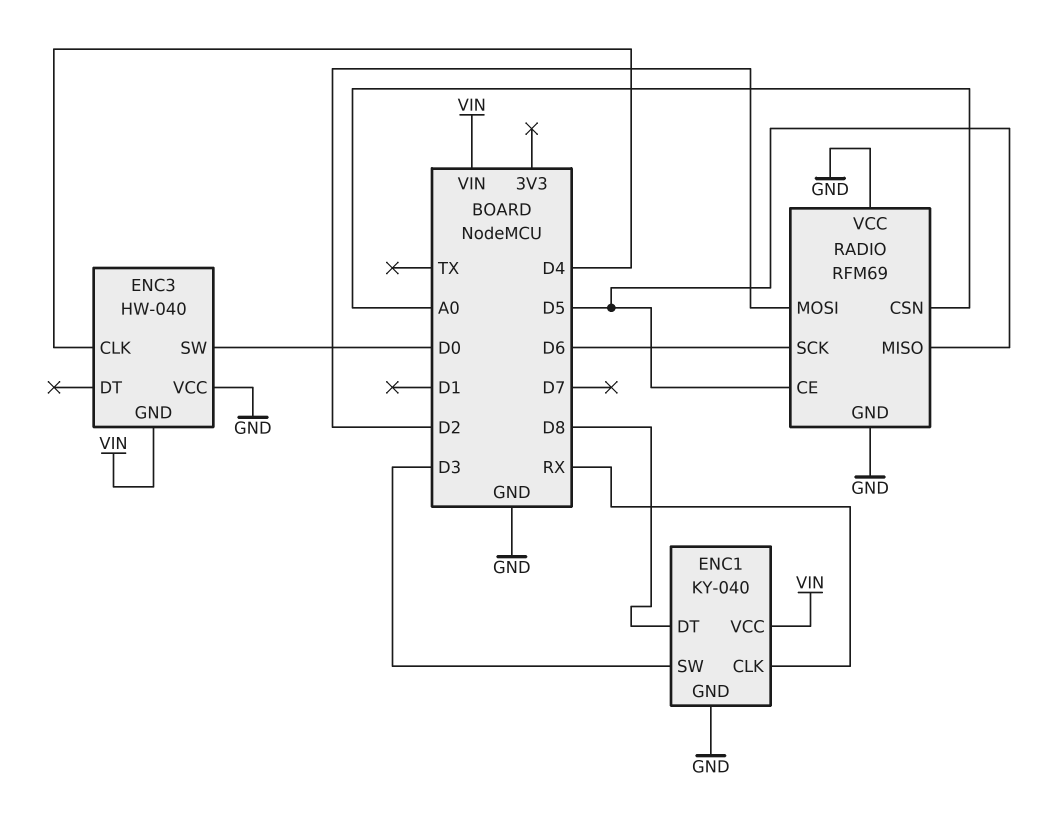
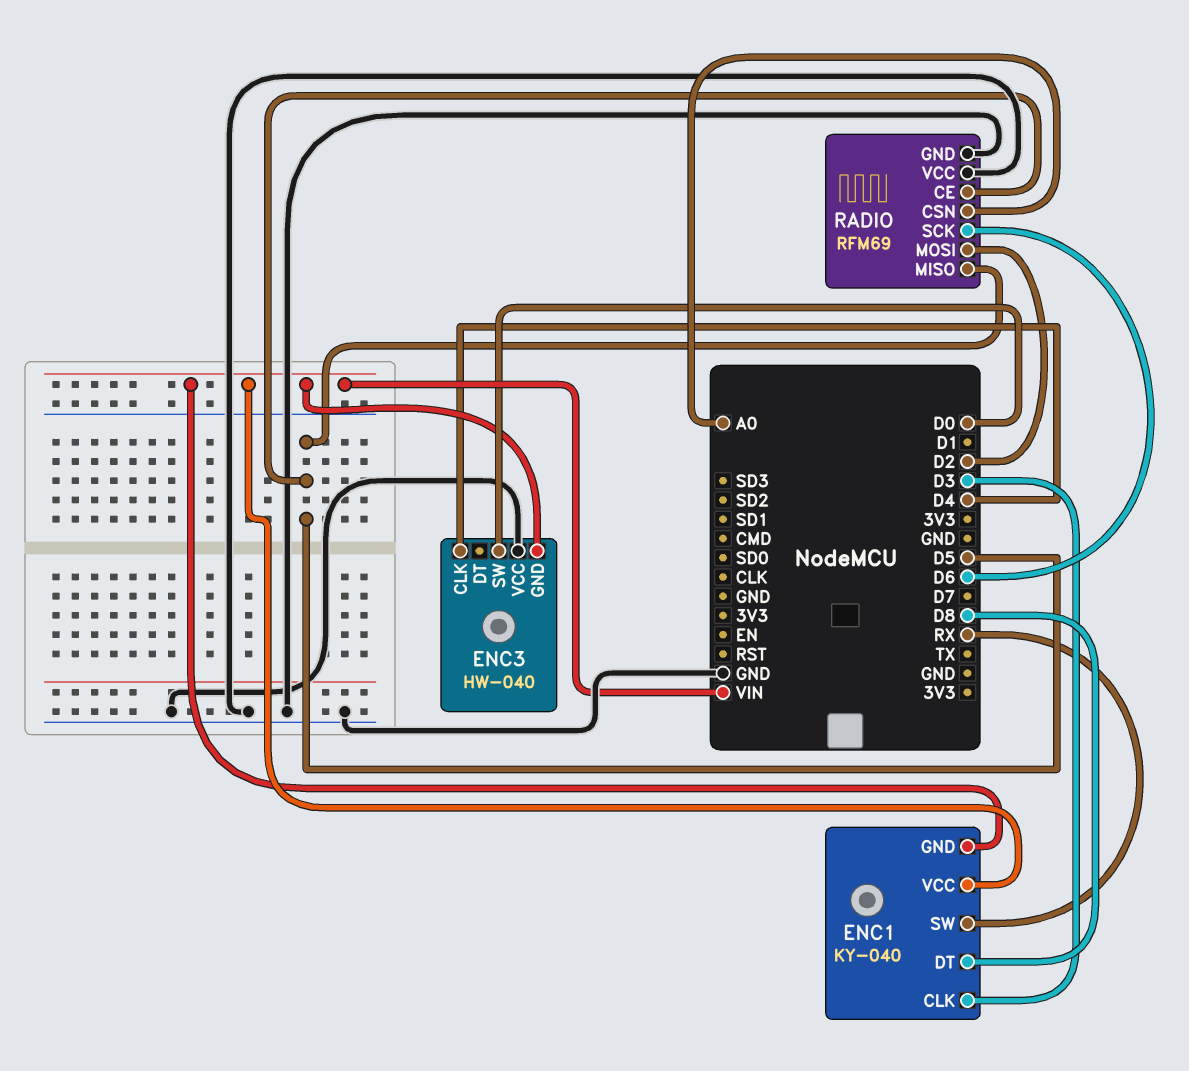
ENC1 pin CLK: RX -> D3
ENC1 pin GND: GND -> VIN
ENC1 pin SW: D3 -> RX

